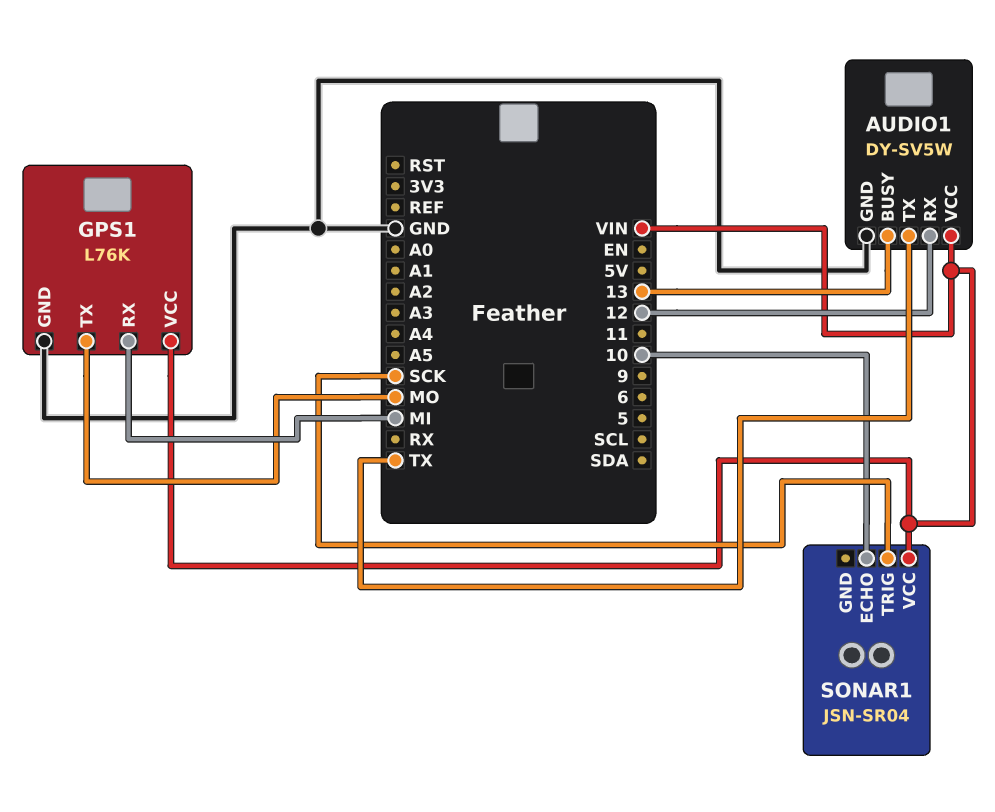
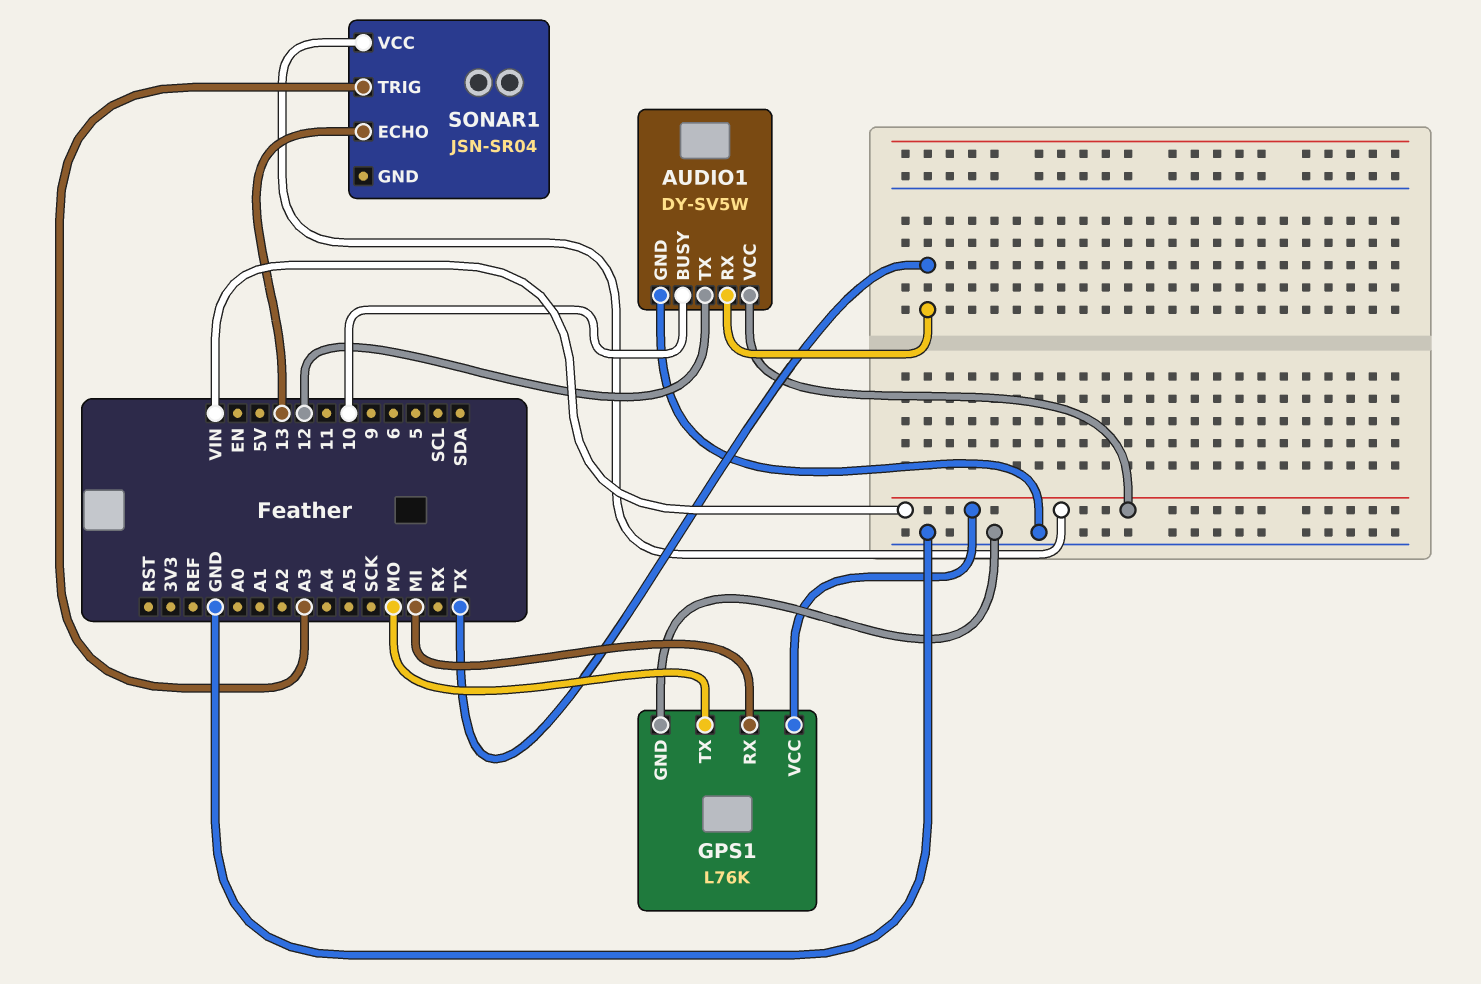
AUDIO1 pin BUSY: 13 -> 10
AUDIO1 pin RX: 12 -> TX
AUDIO1 pin TX: TX -> 12
SONAR1 pin ECHO: 10 -> 13
SONAR1 pin TRIG: SCK -> A3

